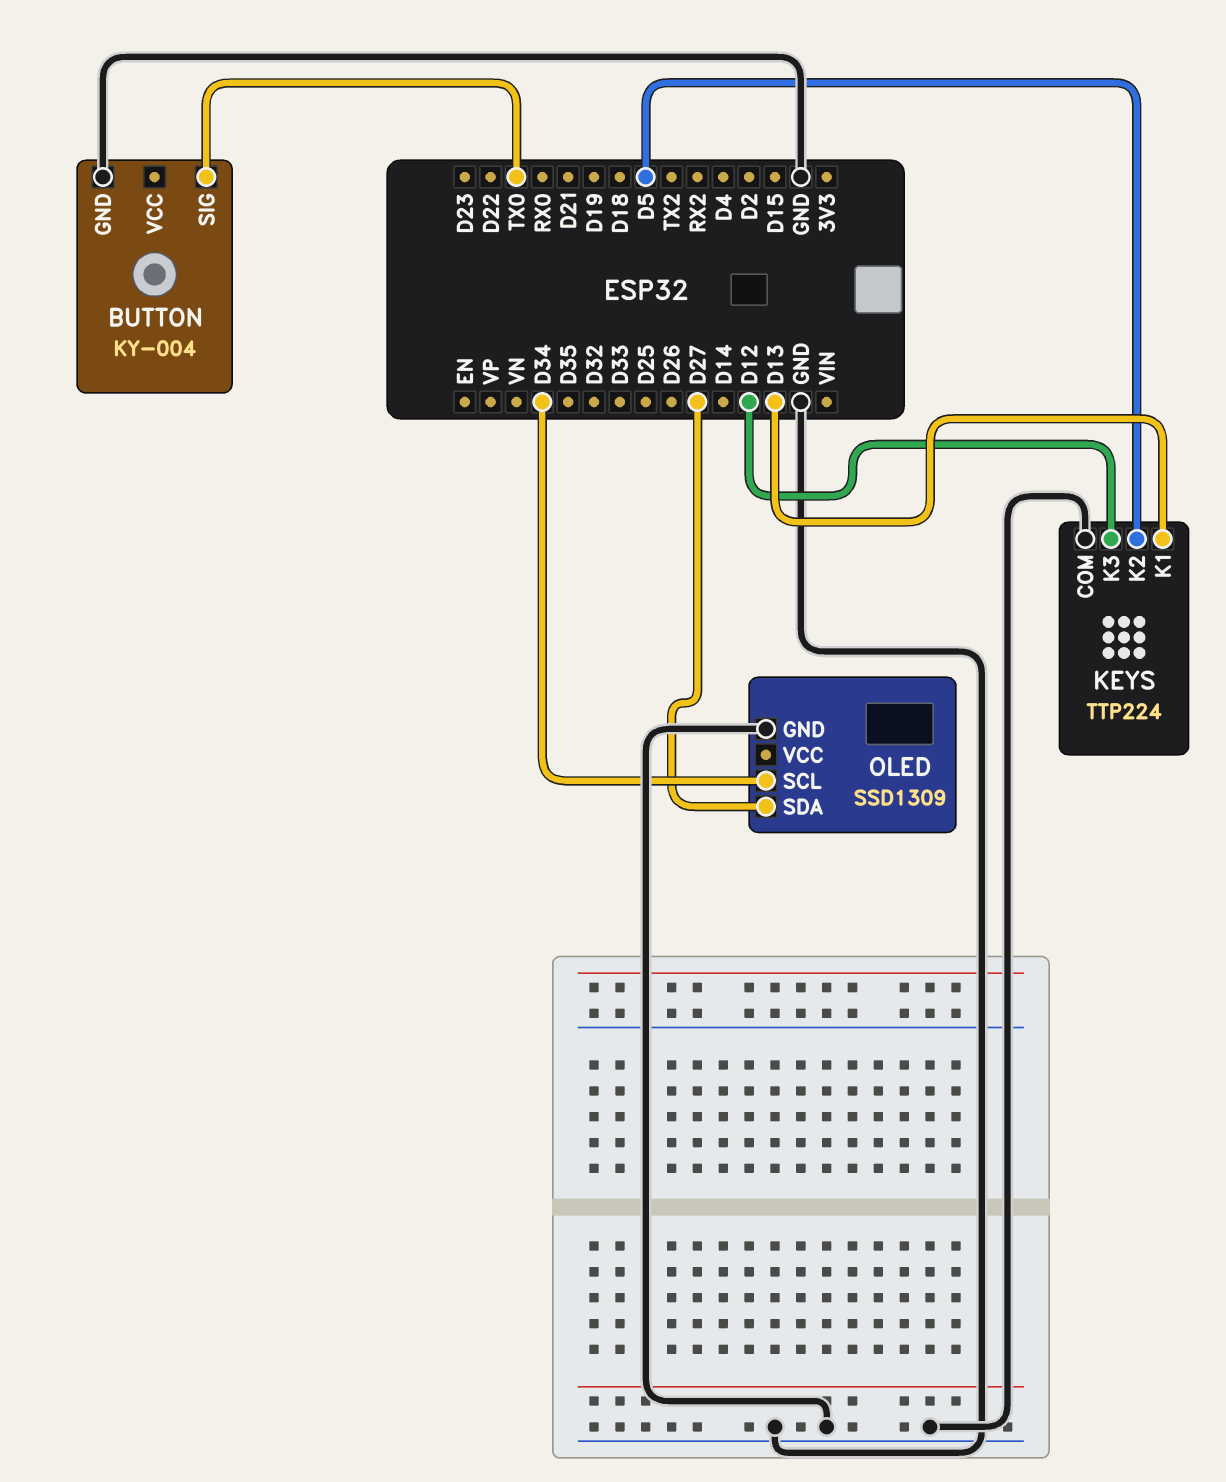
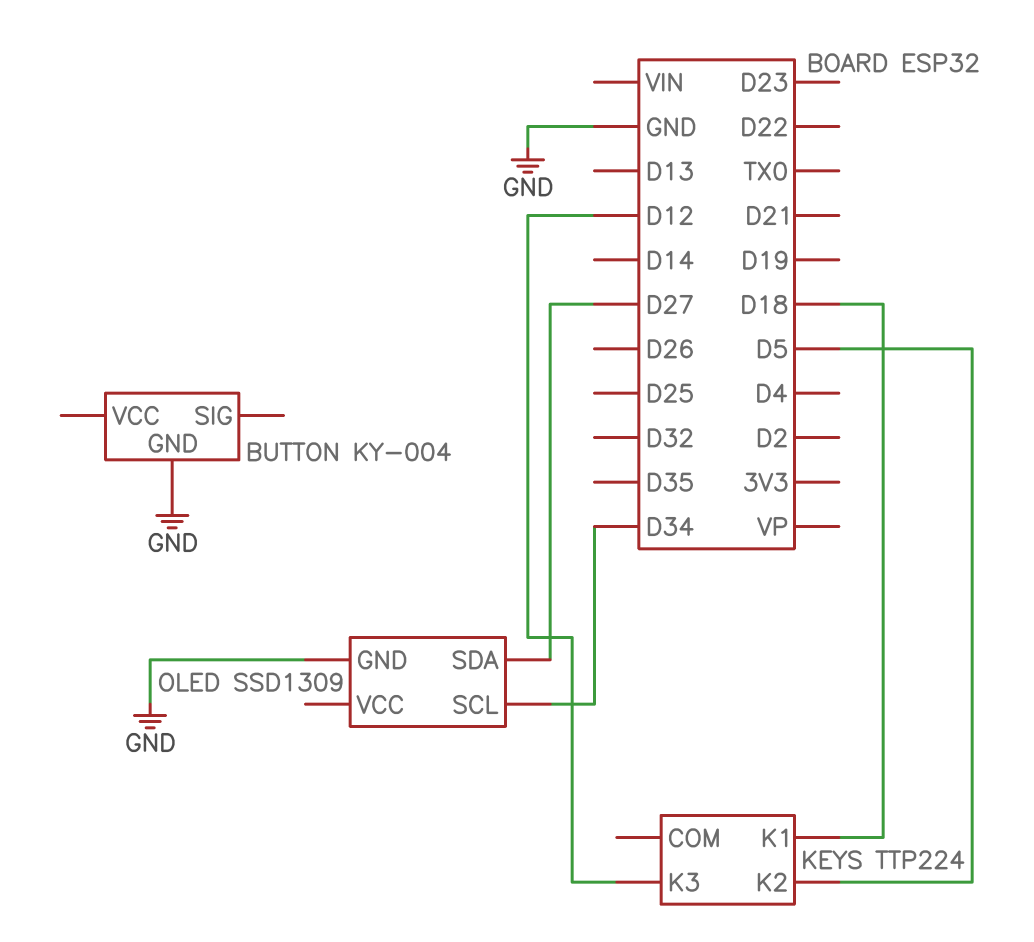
BUTTON pin SIG: TX0 -> none
KEYS pin COM: GND -> none
KEYS pin K1: D13 -> D18

